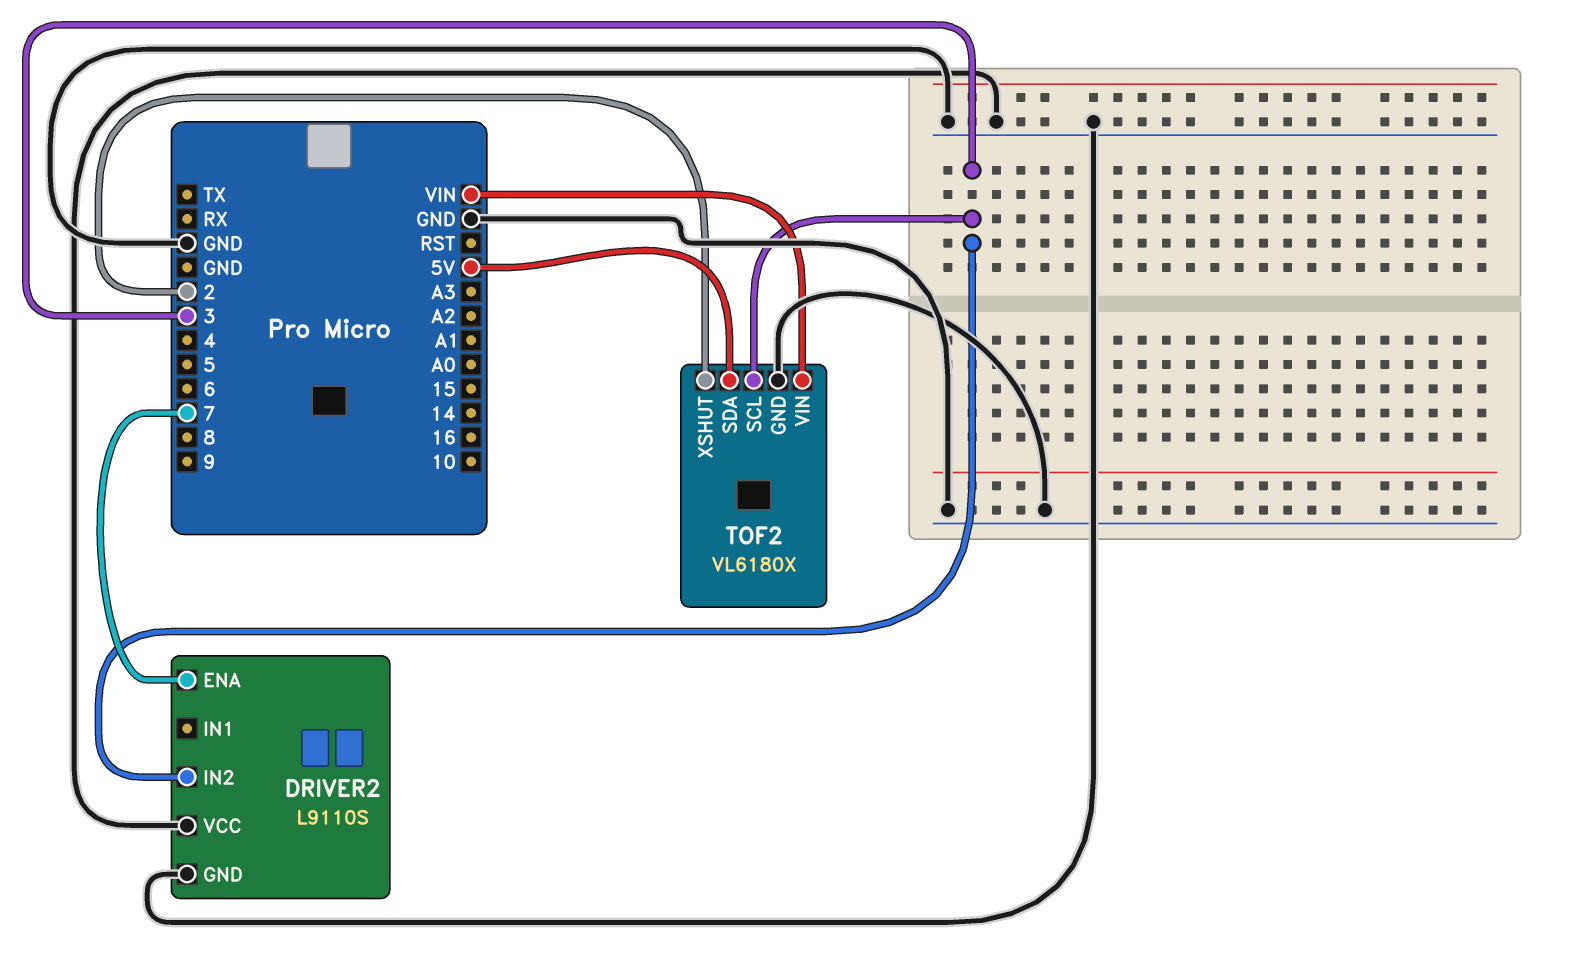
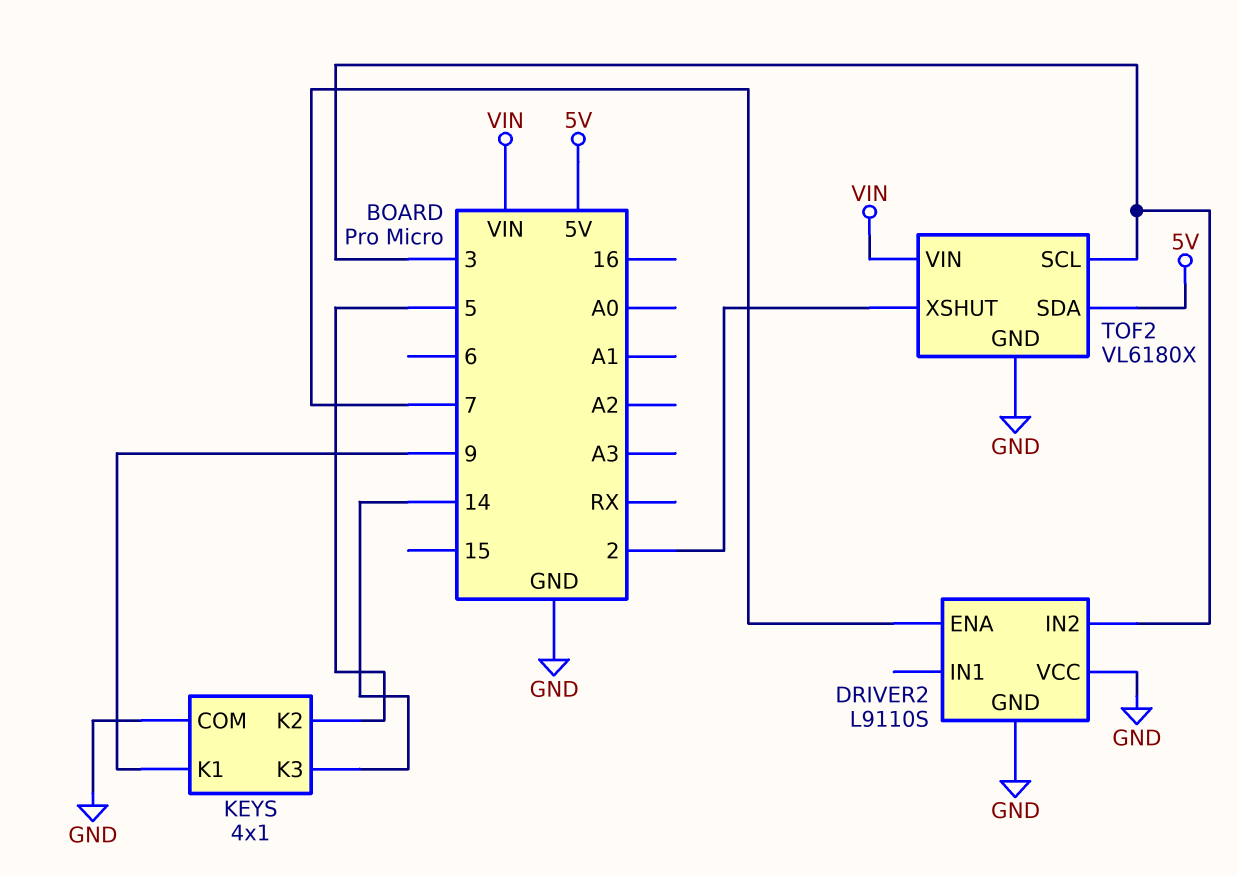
KEYS: none -> 4x1
KEYS pin COM: none -> GND
KEYS pin K1: none -> 9
KEYS pin K2: none -> 5
KEYS pin K3: none -> 14

